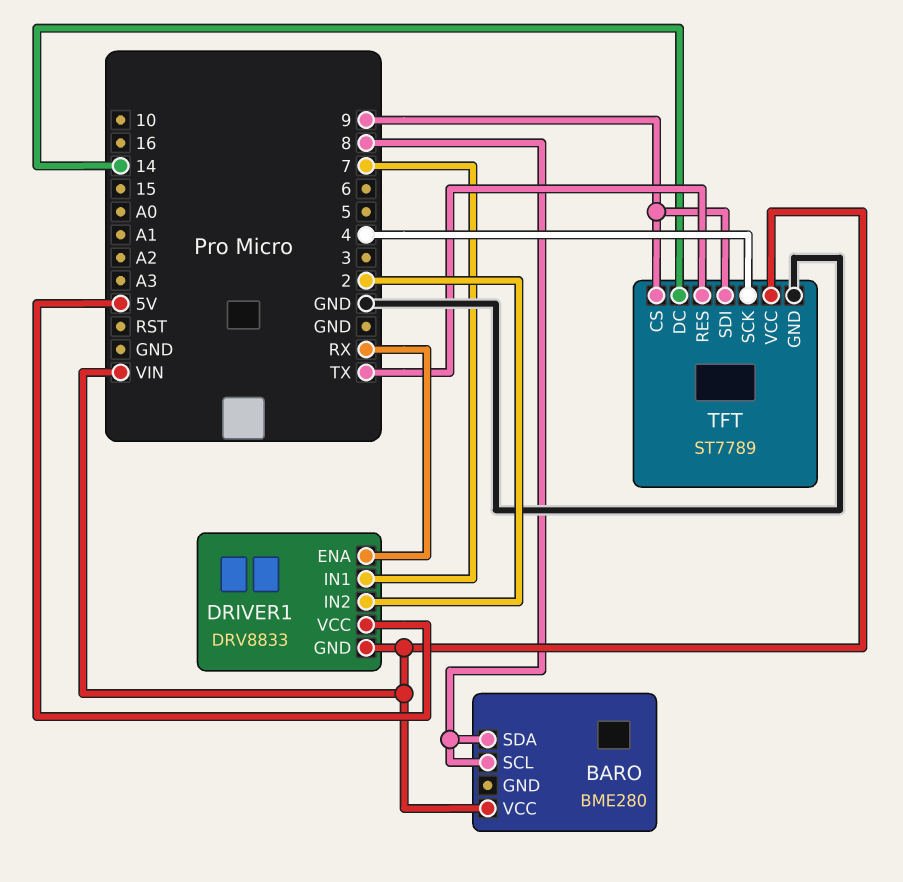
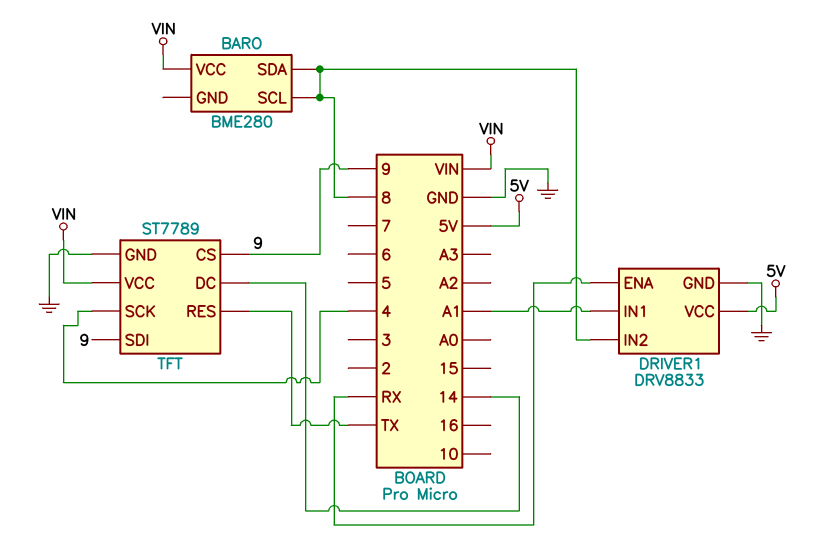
DRIVER1 pin GND: VIN -> GND
DRIVER1 pin IN1: 7 -> A1
DRIVER1 pin IN2: 2 -> 8

